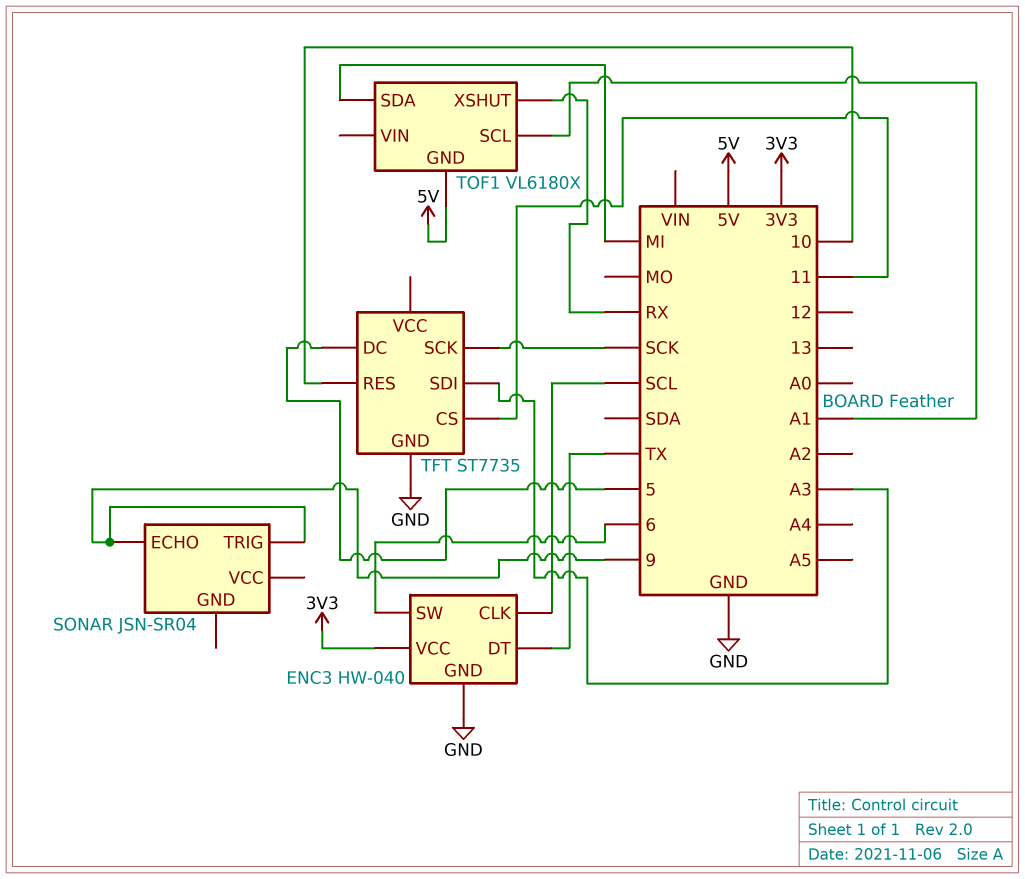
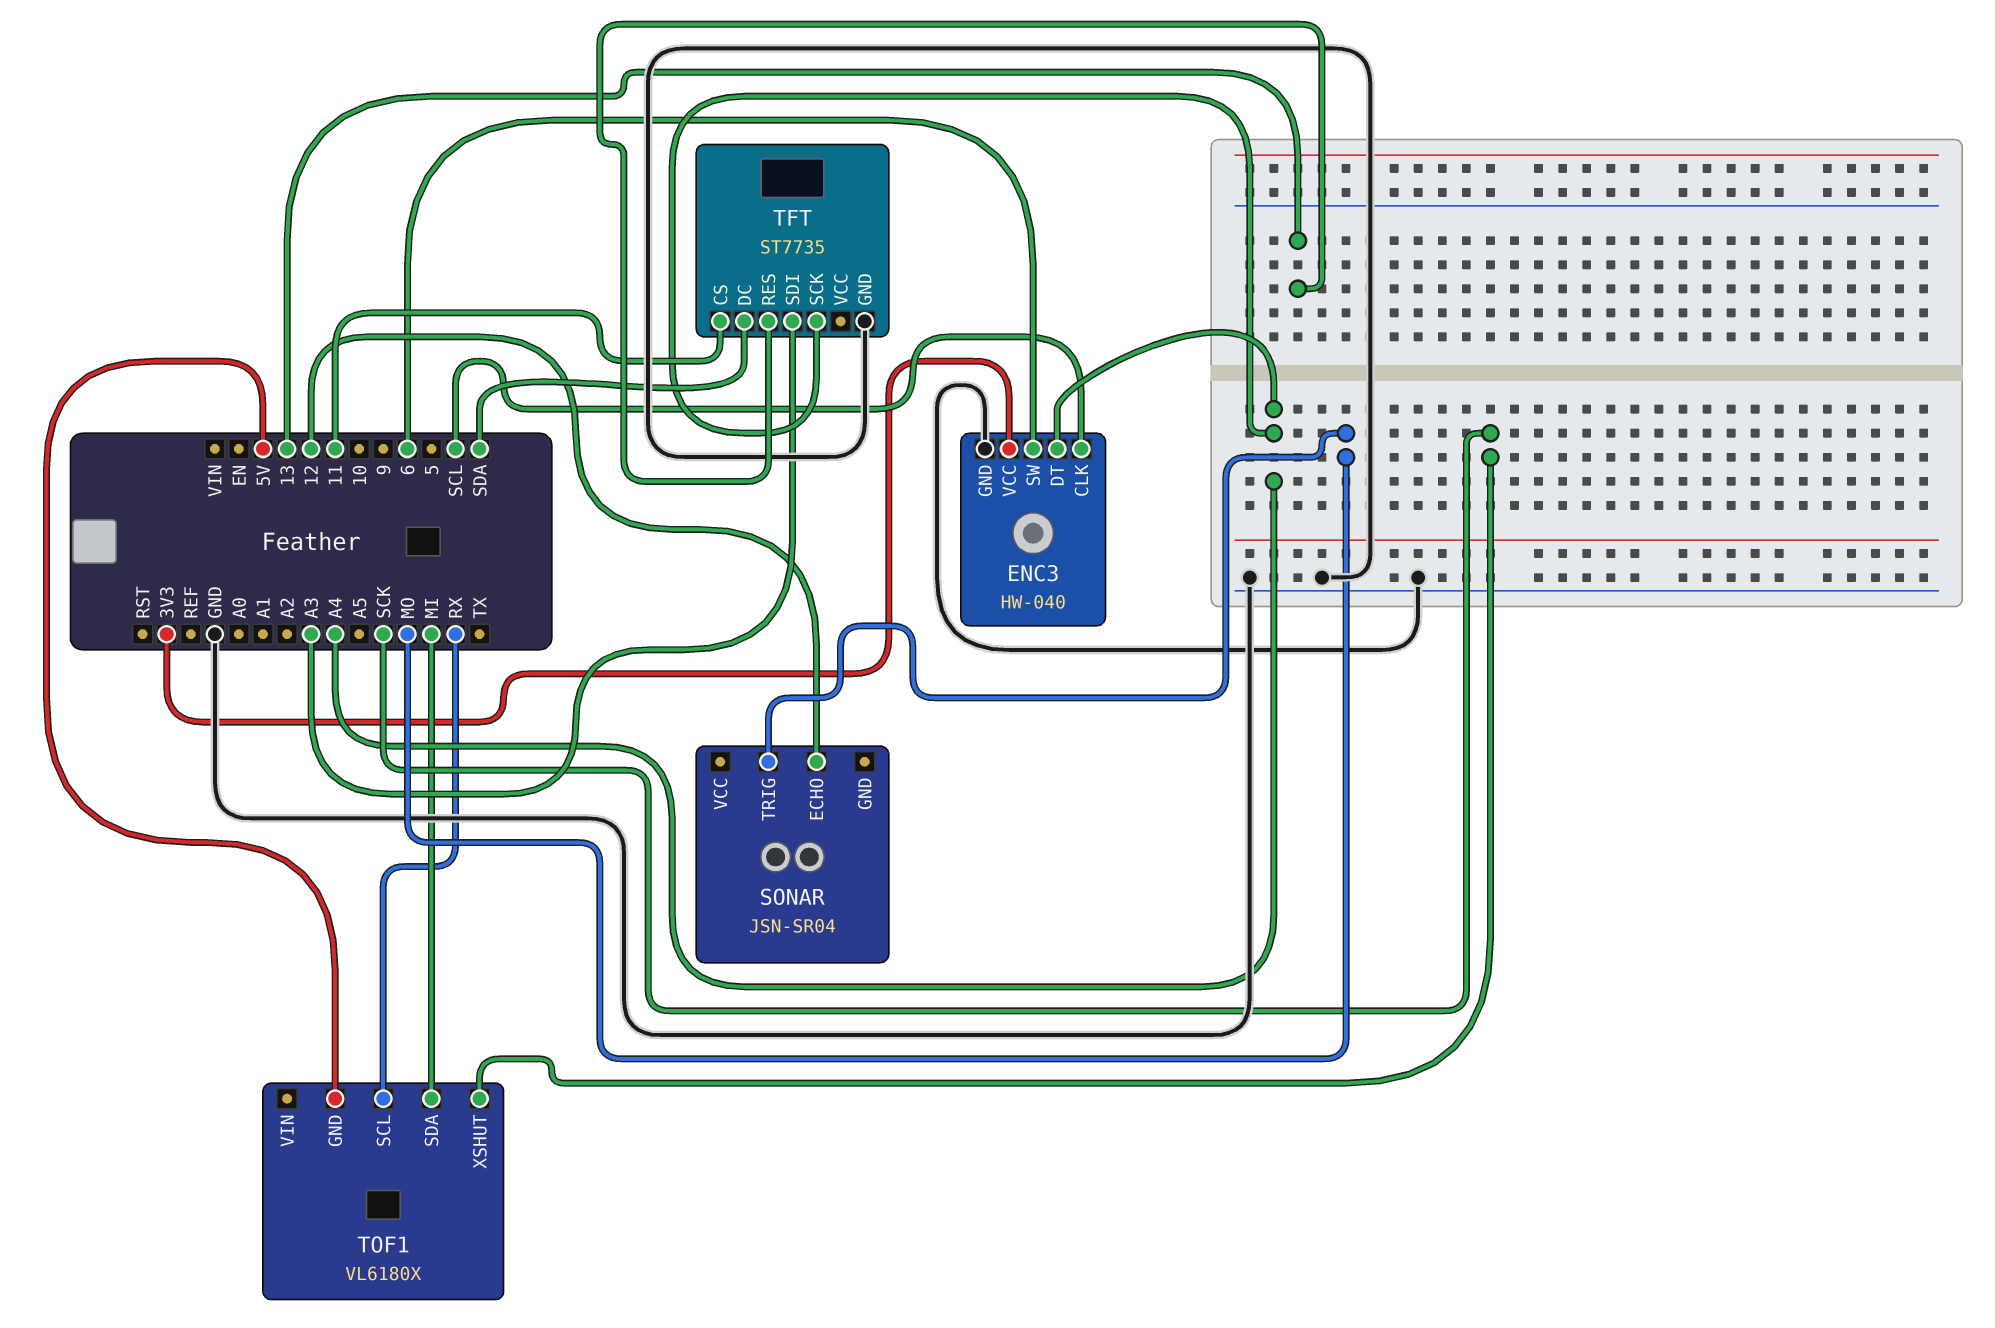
ENC3 pin DT: TX -> A4
SONAR pin ECHO: 9 -> 12
SONAR pin TRIG: 9 -> MO
TFT pin DC: 5 -> SDA
TFT pin RES: 10 -> 13
TFT pin SCK: SCK -> A4
TOF1 pin SCL: A1 -> RX
TOF1 pin XSHUT: RX -> SCK

